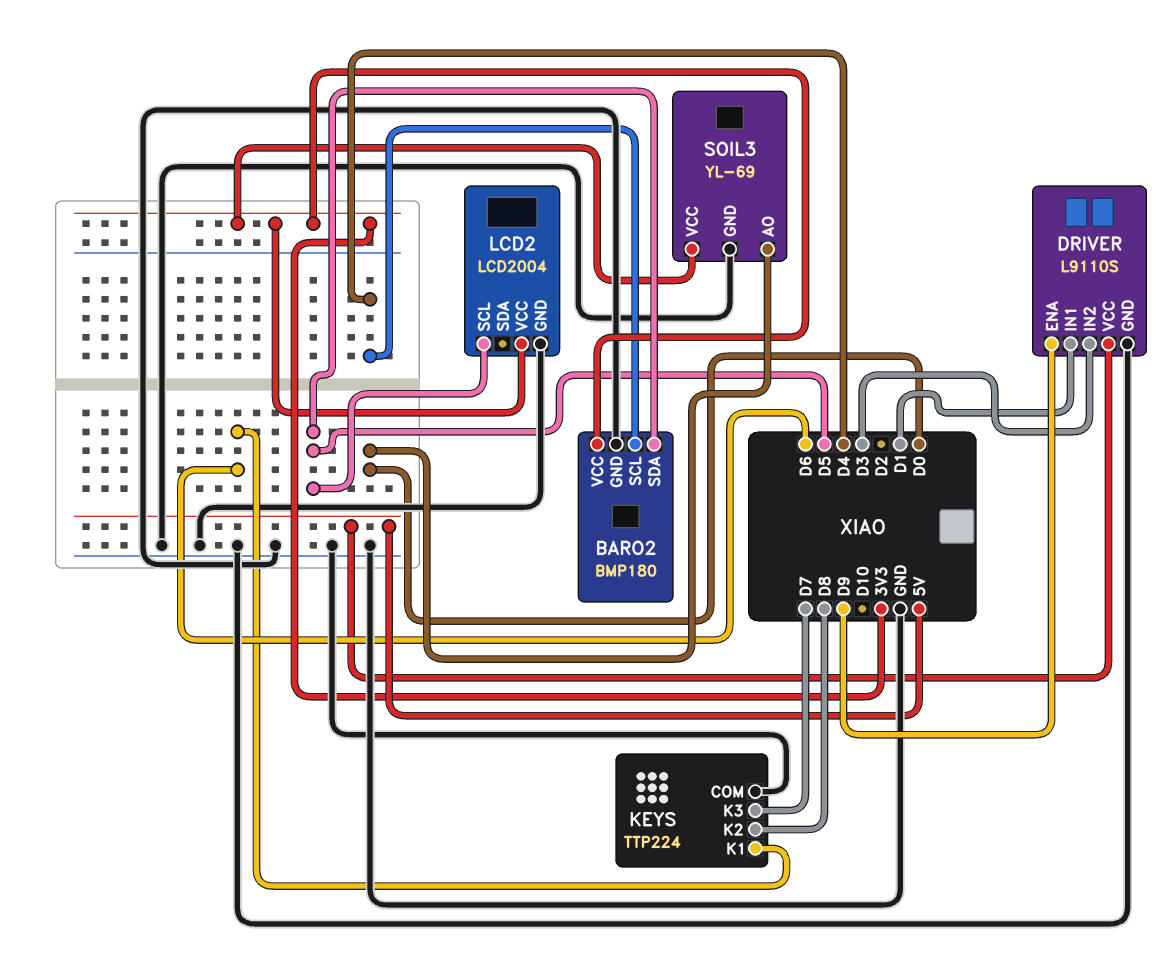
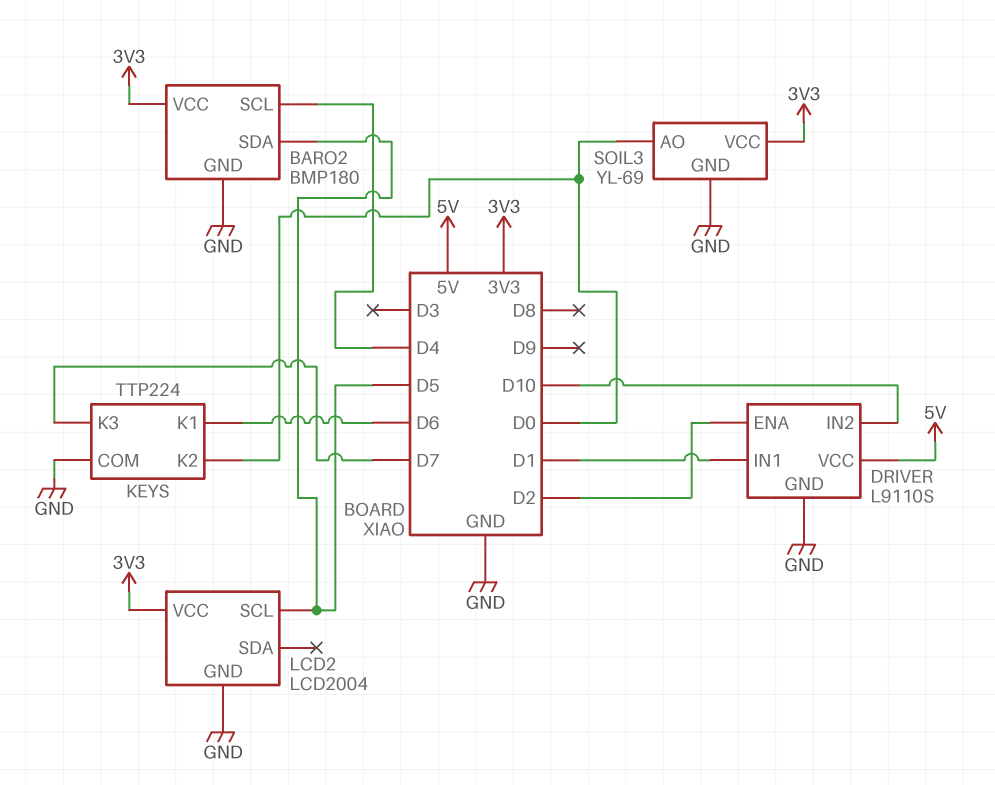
DRIVER pin ENA: D9 -> D2
DRIVER pin IN2: D3 -> D10
KEYS pin K2: D8 -> D0

